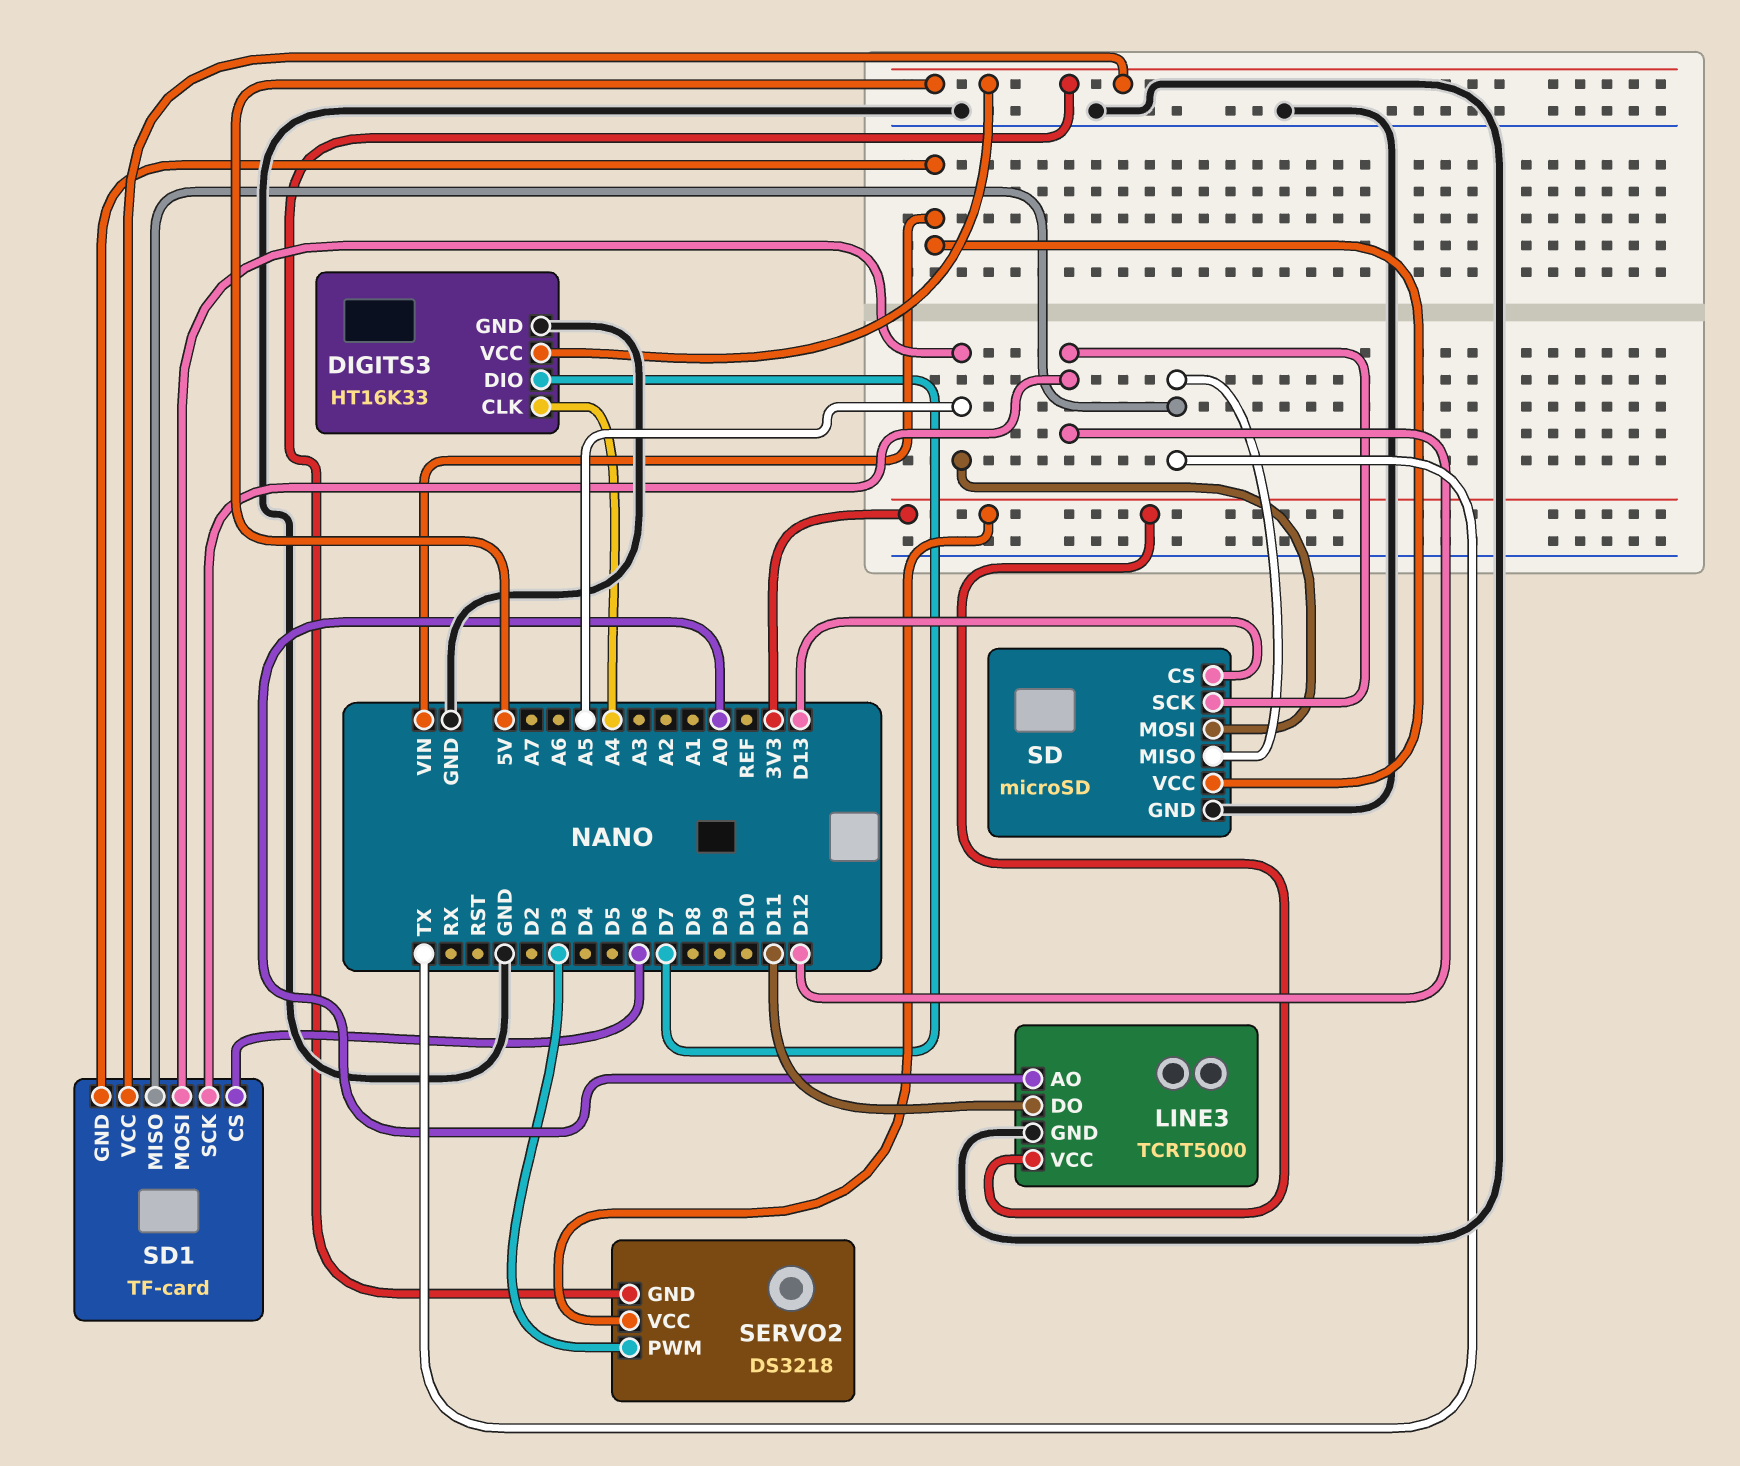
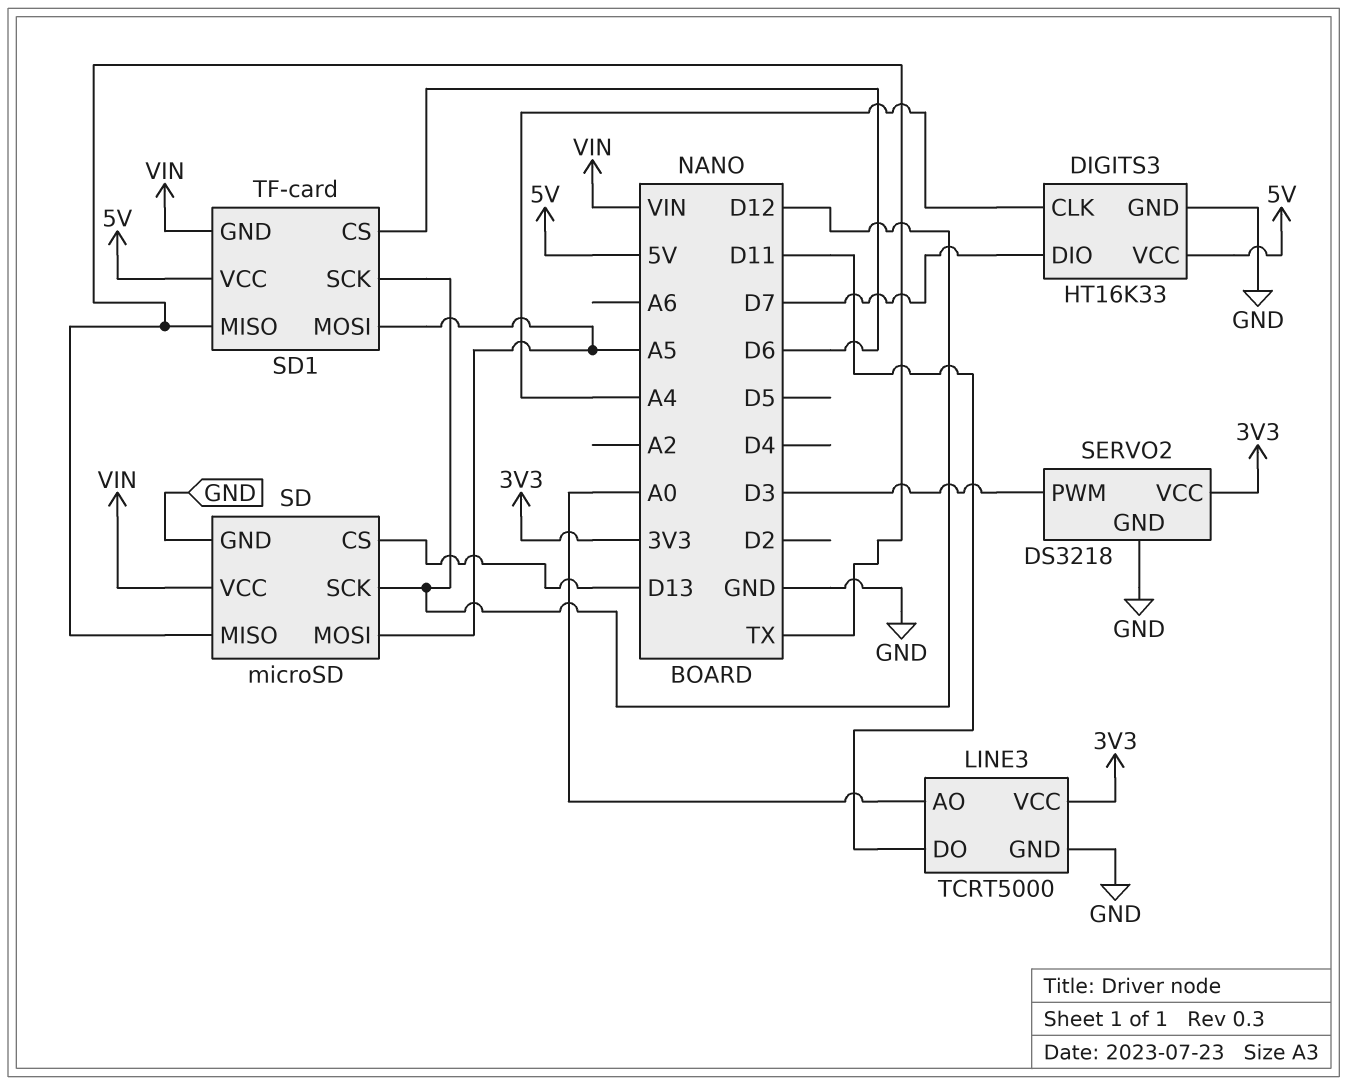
SERVO2 pin GND: 5V -> GND

